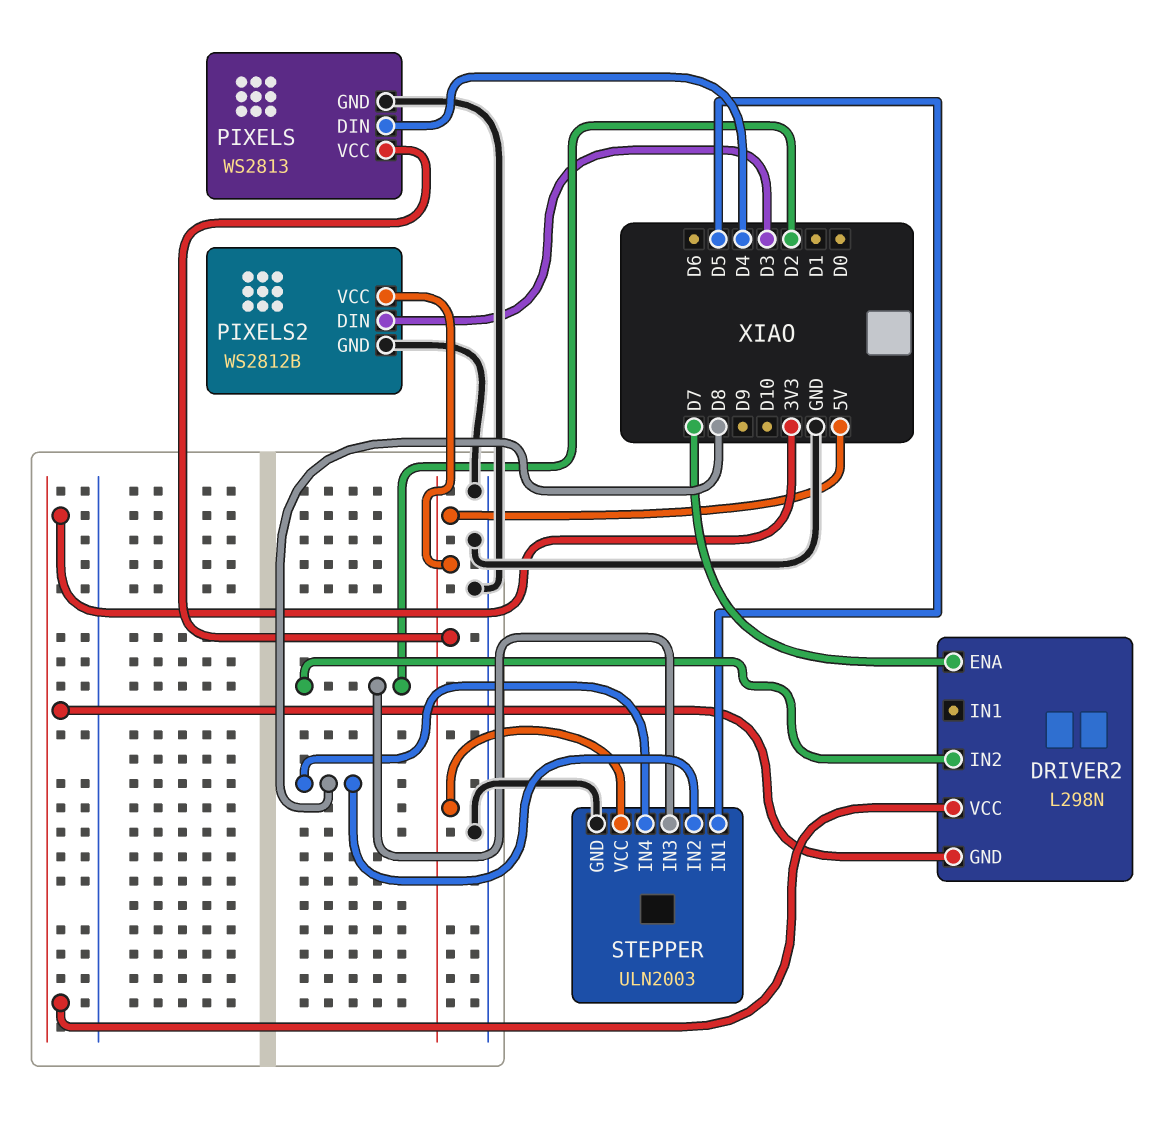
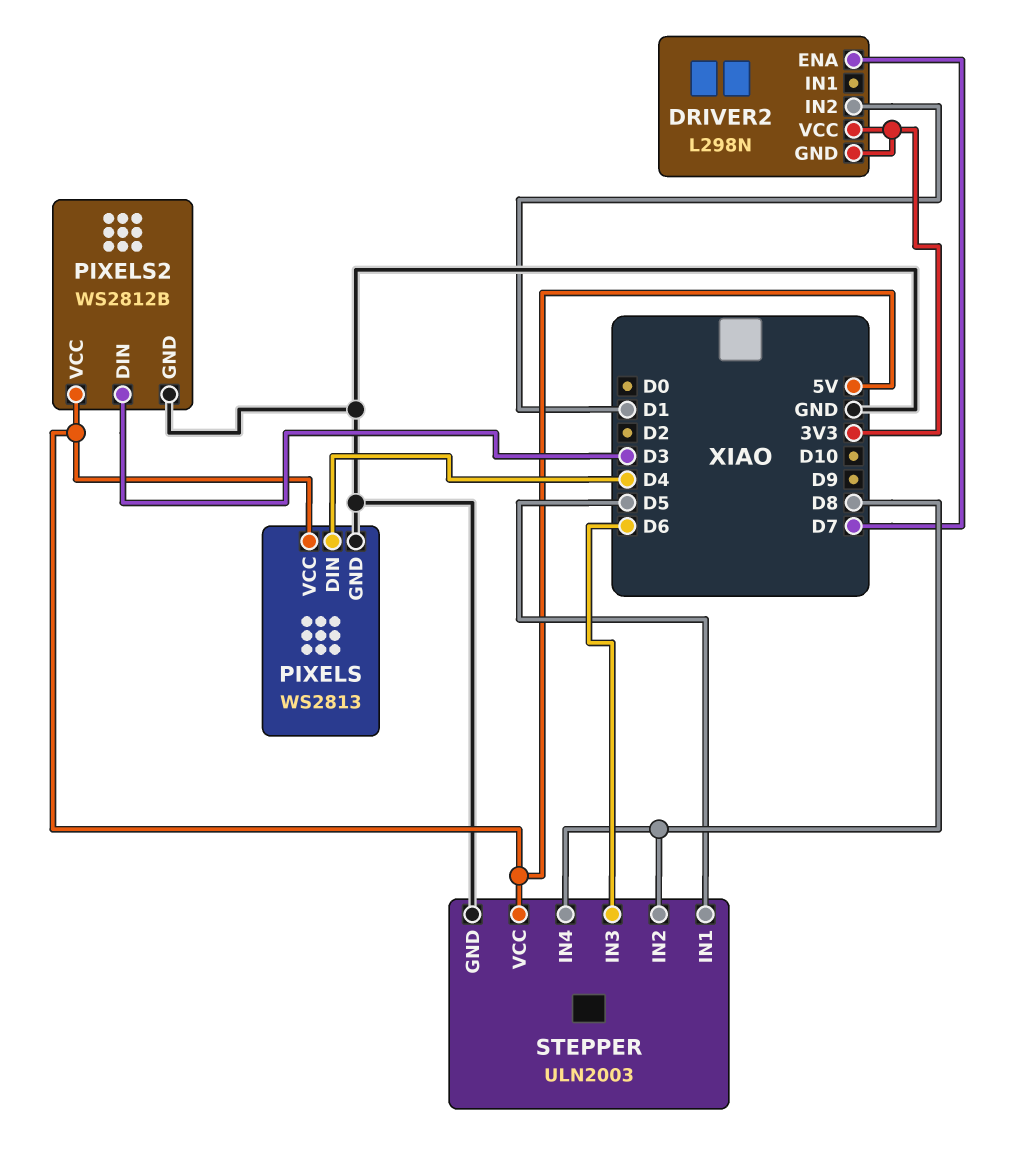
DRIVER2 pin IN2: D2 -> D1
STEPPER pin IN3: D2 -> D6

